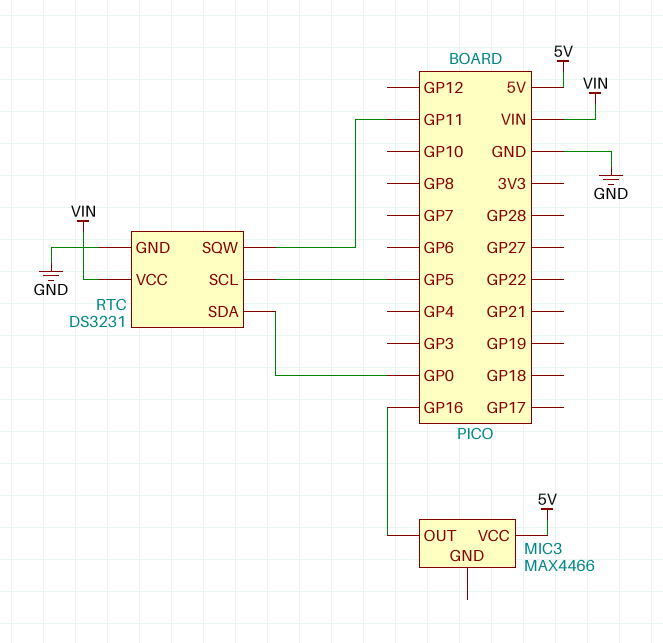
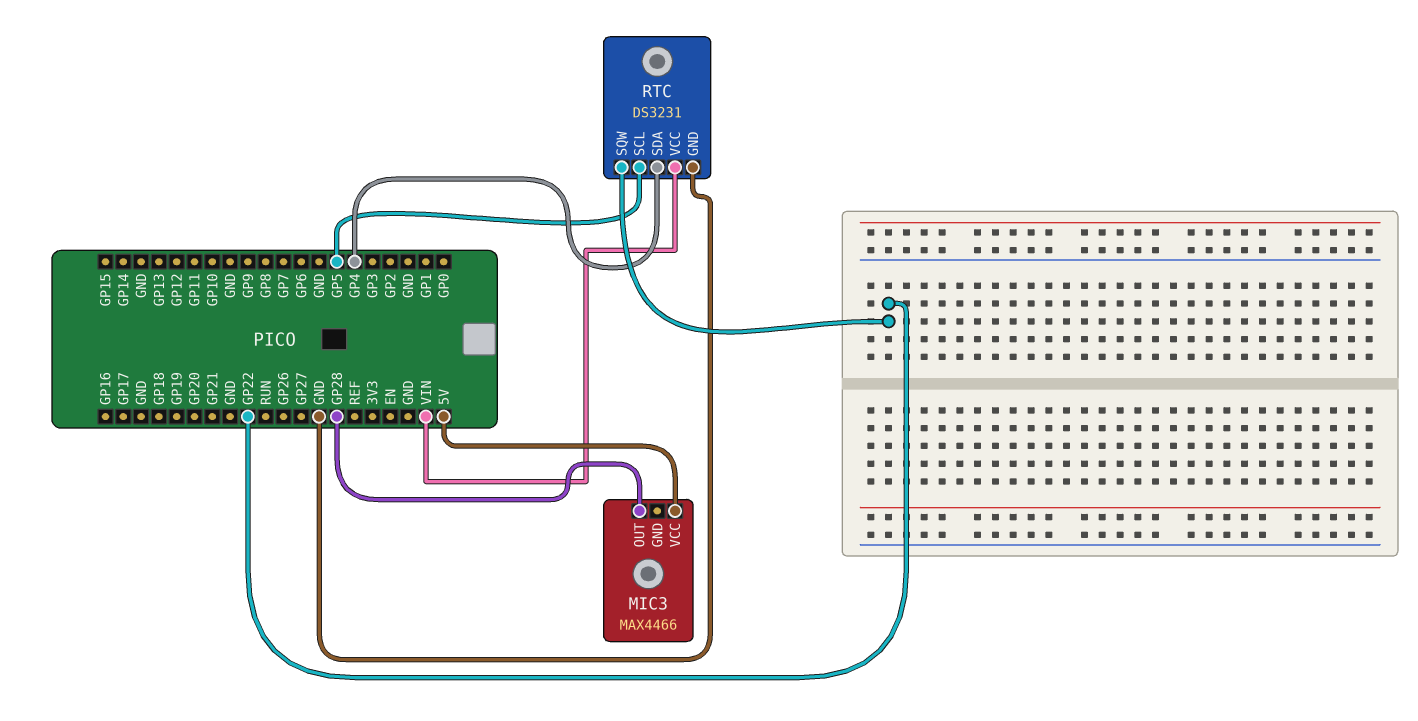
MIC3 pin OUT: GP16 -> GP28
RTC pin SDA: GP0 -> GP4
RTC pin SQW: GP11 -> GP22

